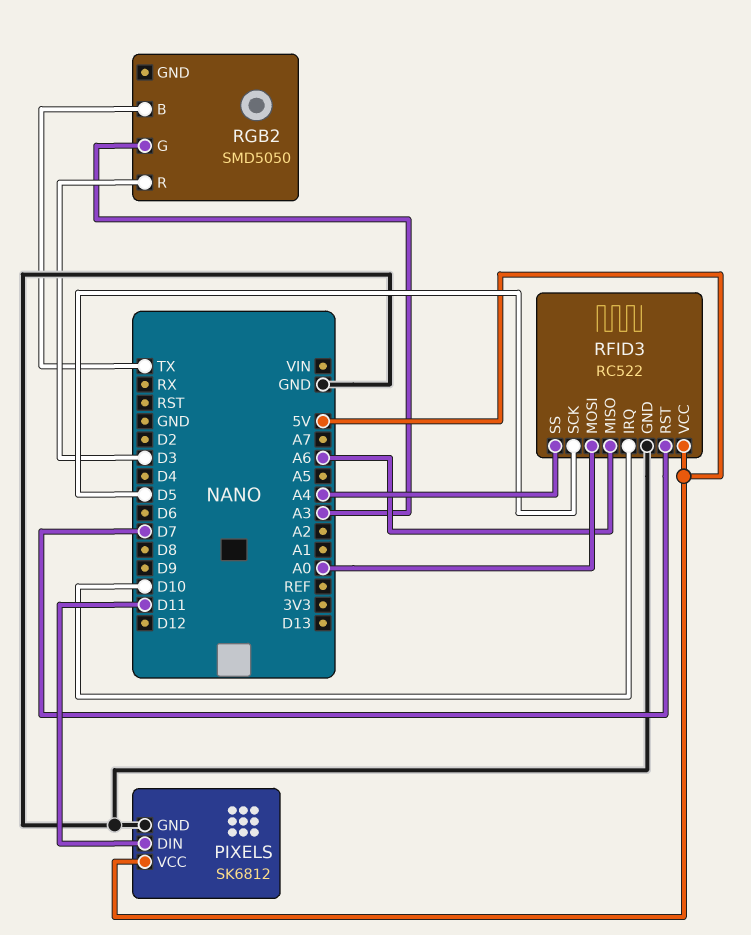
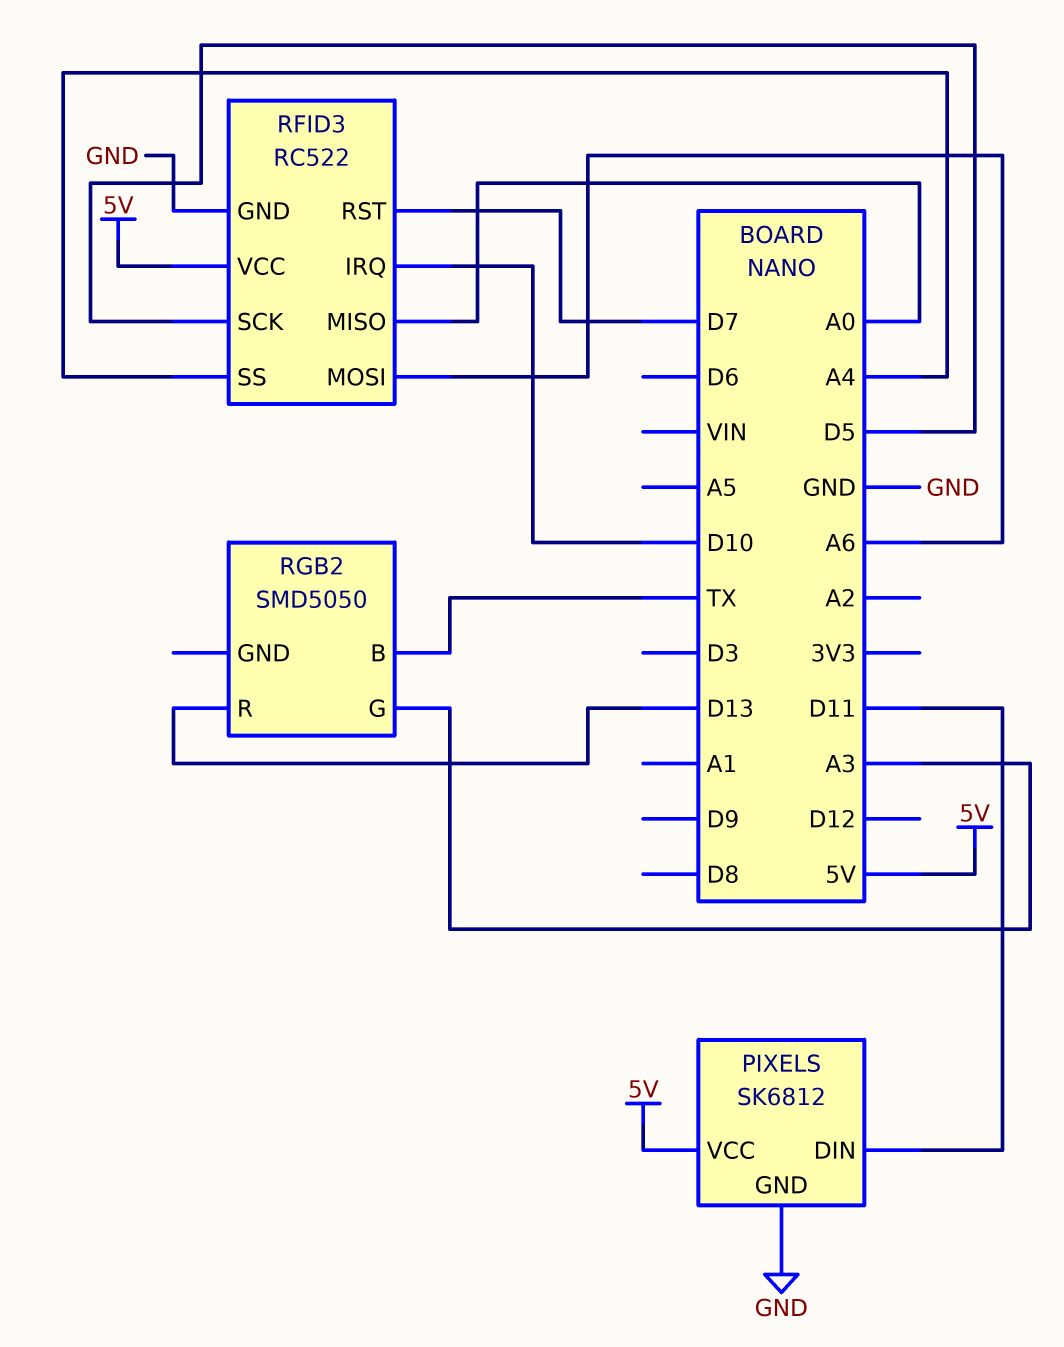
RFID3 pin MISO: A6 -> A0
RFID3 pin MOSI: A0 -> A6
RGB2 pin R: D3 -> D13

